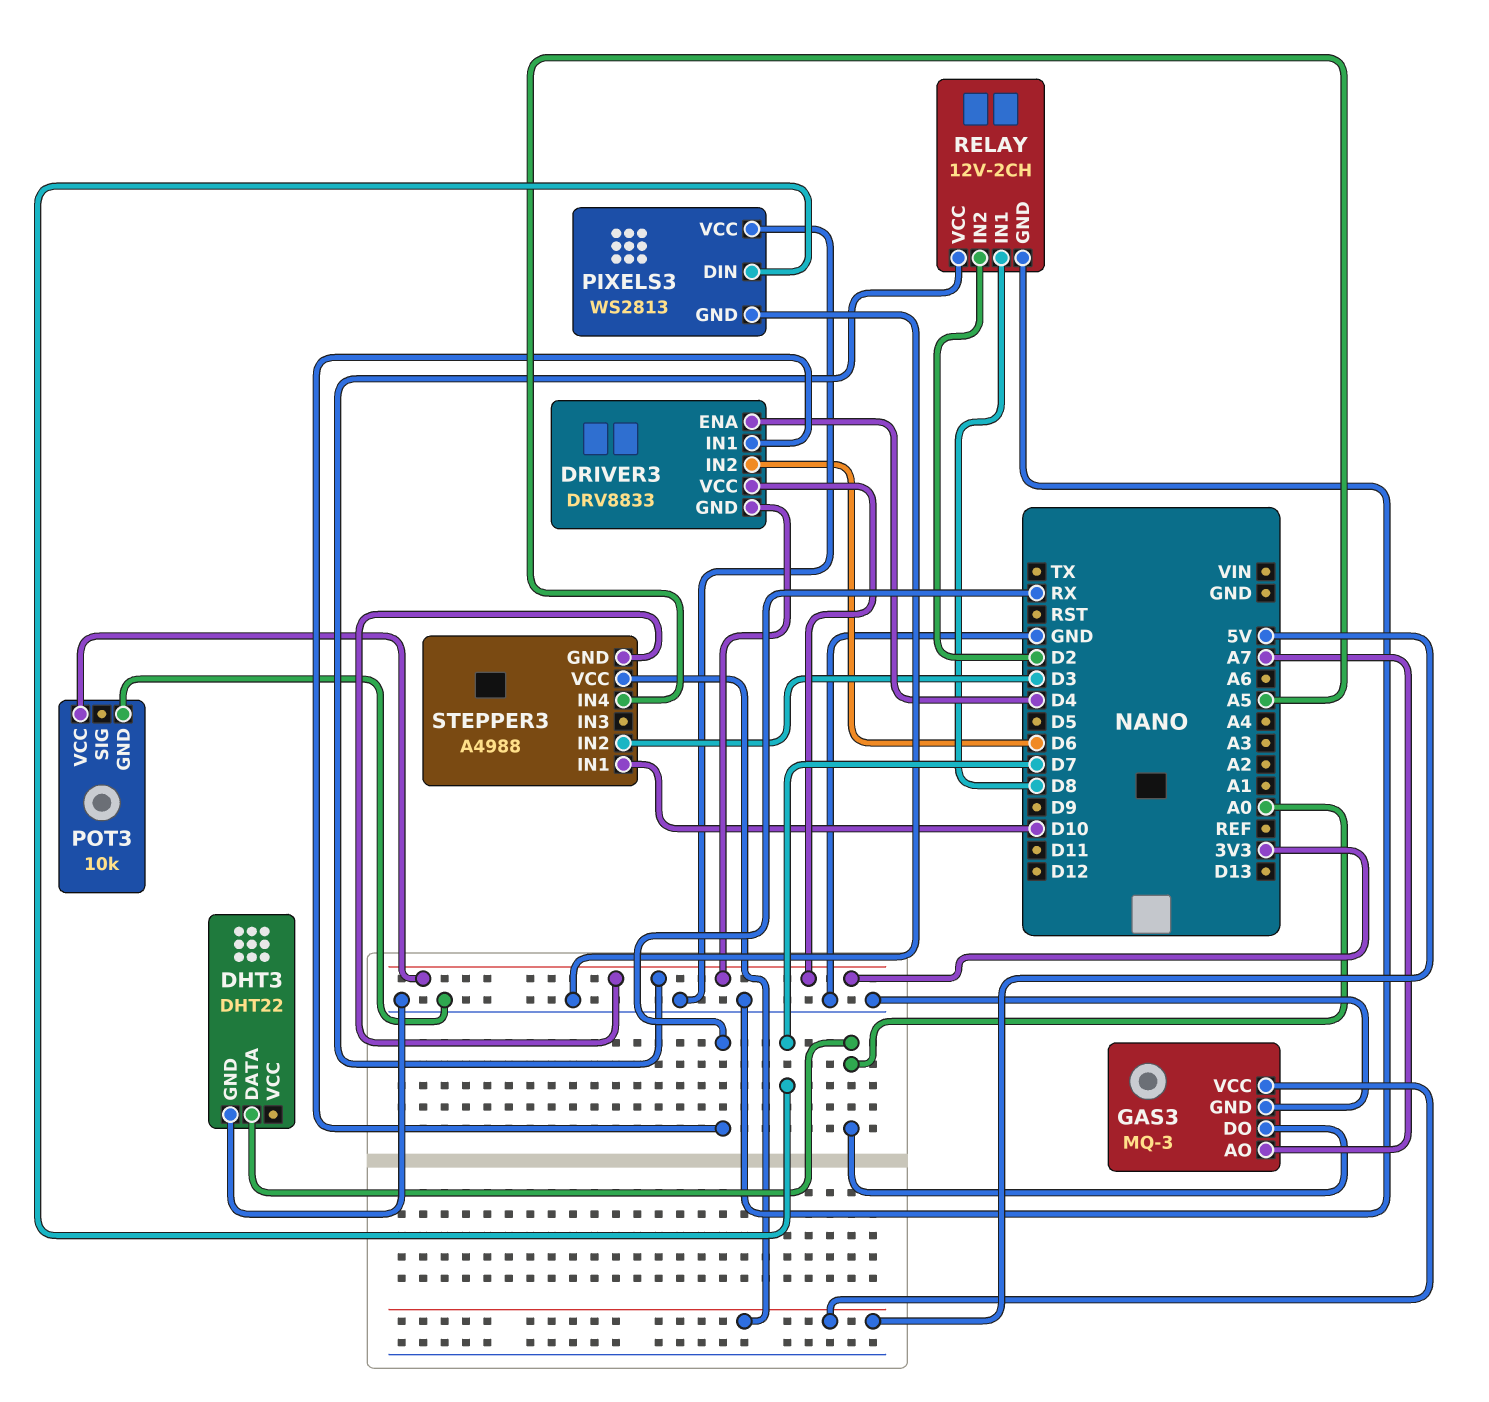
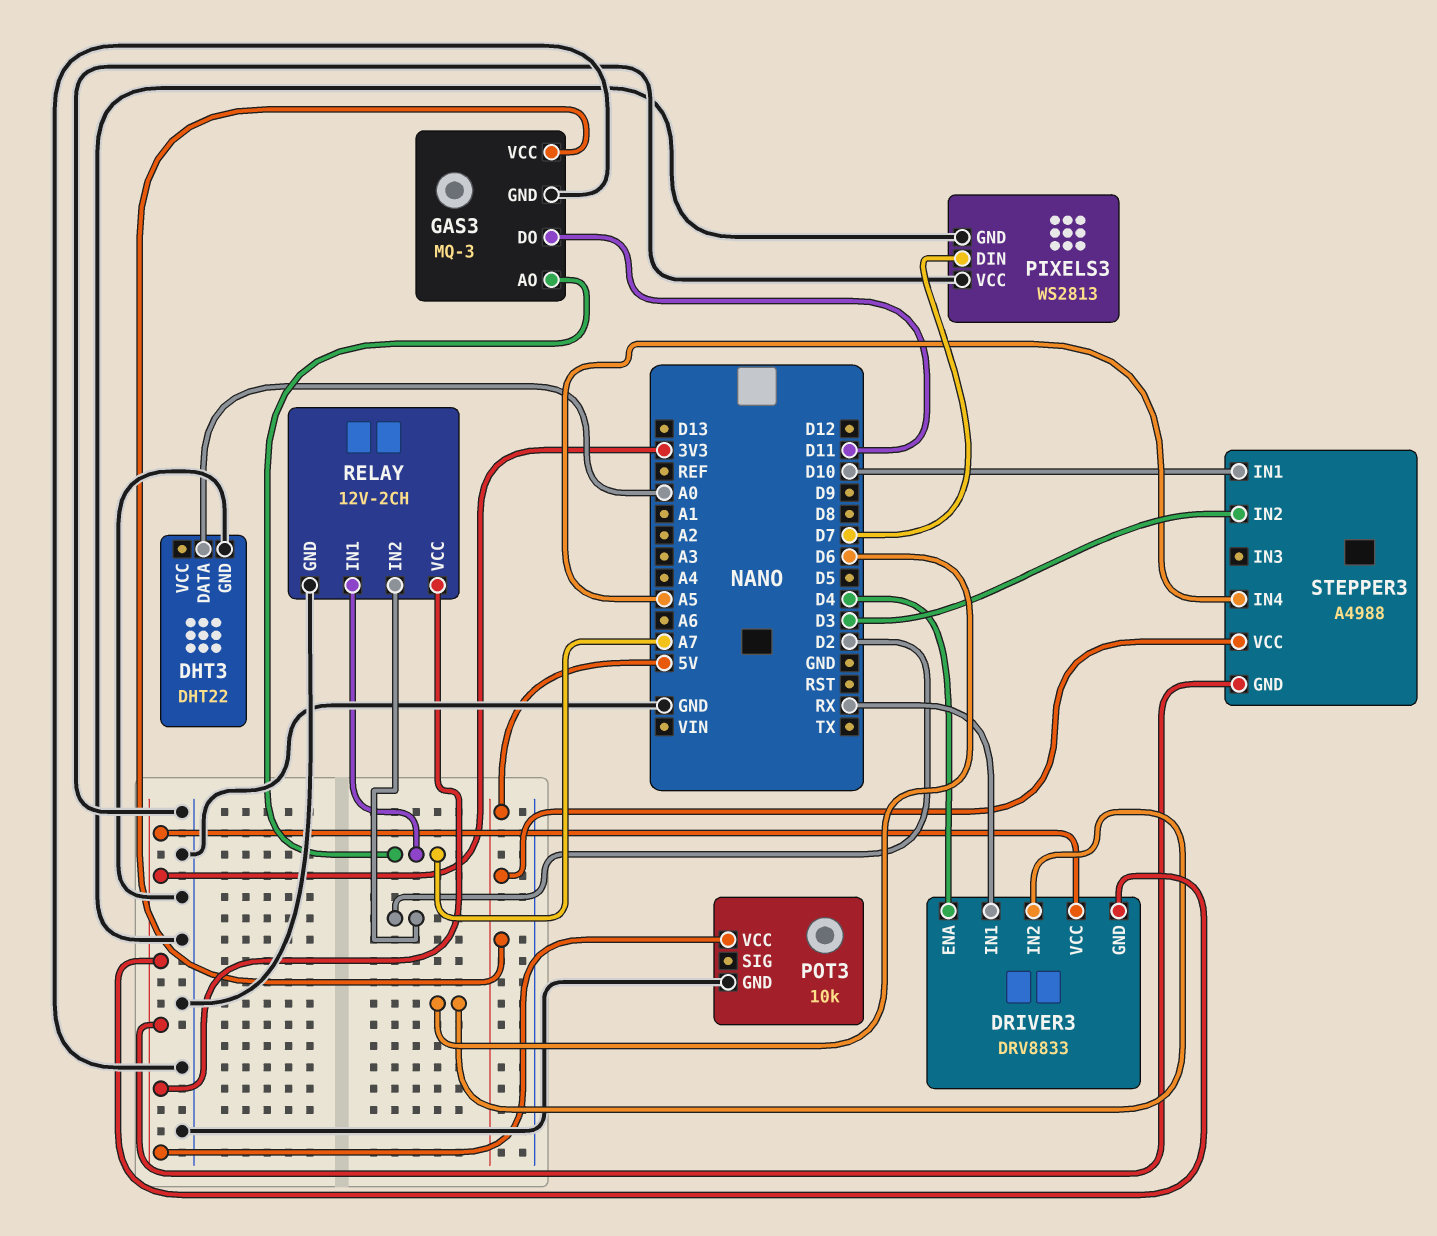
GAS3 pin DO: A0 -> D11
RELAY pin IN1: D8 -> A7

